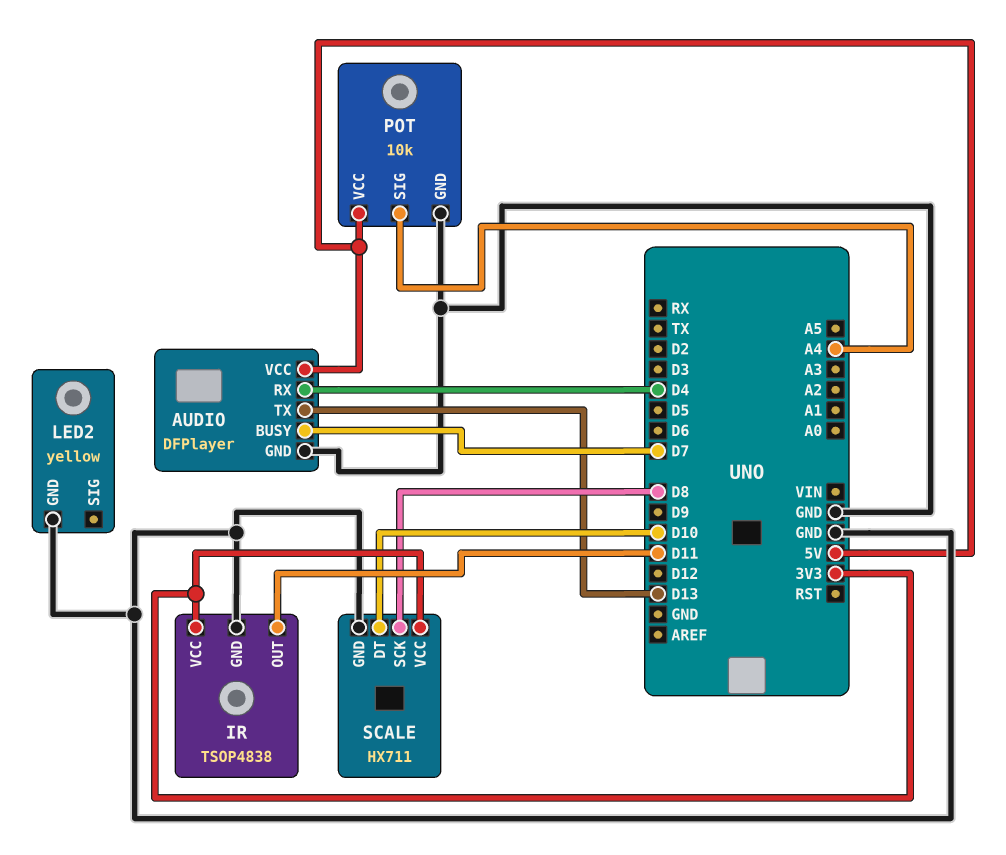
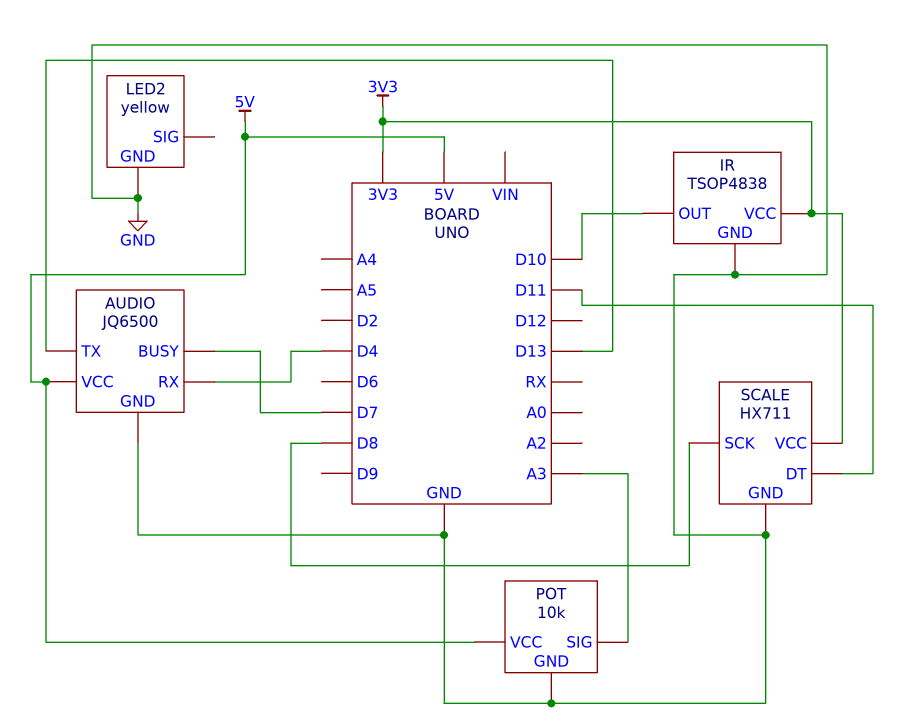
AUDIO: DFPlayer -> JQ6500
IR pin OUT: D11 -> D10
POT pin SIG: A4 -> A3
SCALE pin DT: D10 -> D11

